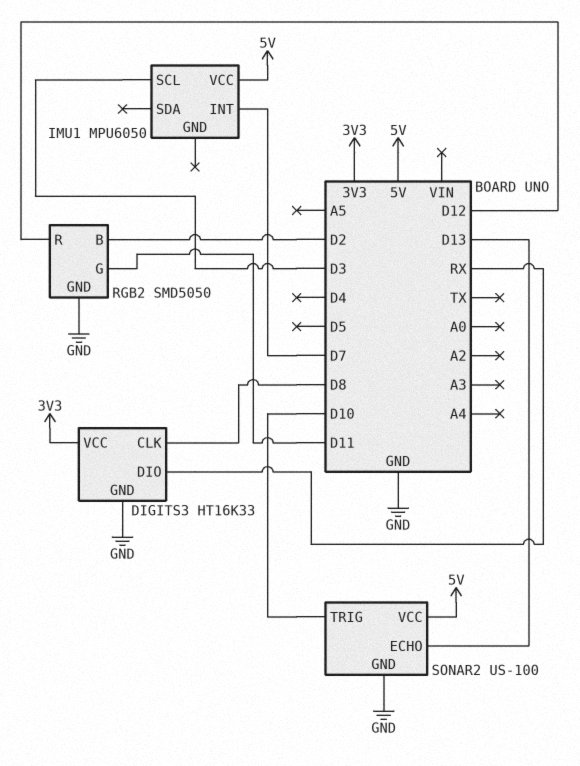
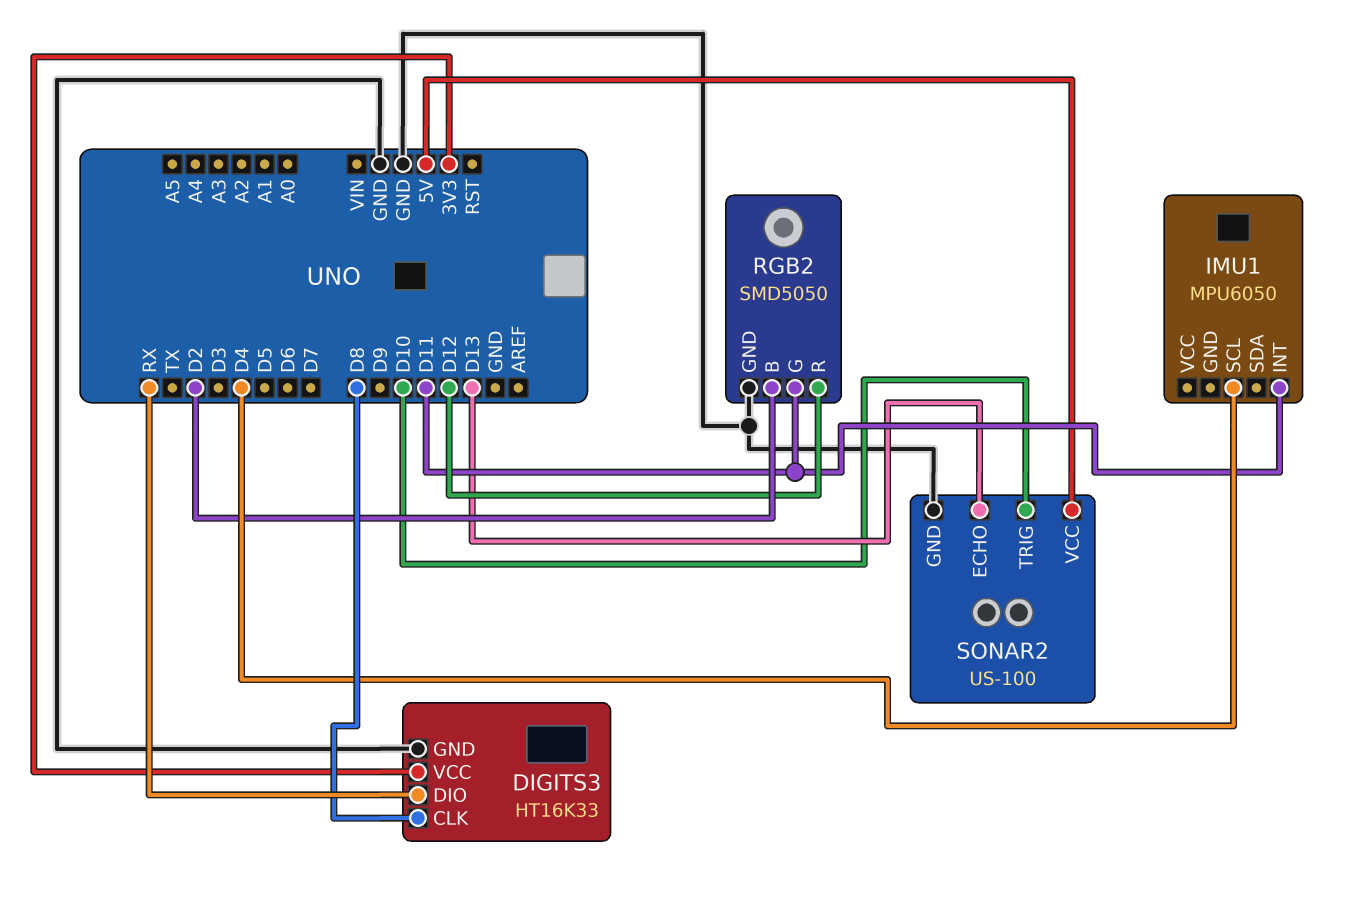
IMU1 pin INT: D7 -> D11
IMU1 pin SCL: D3 -> D4
IMU1 pin VCC: 5V -> none

